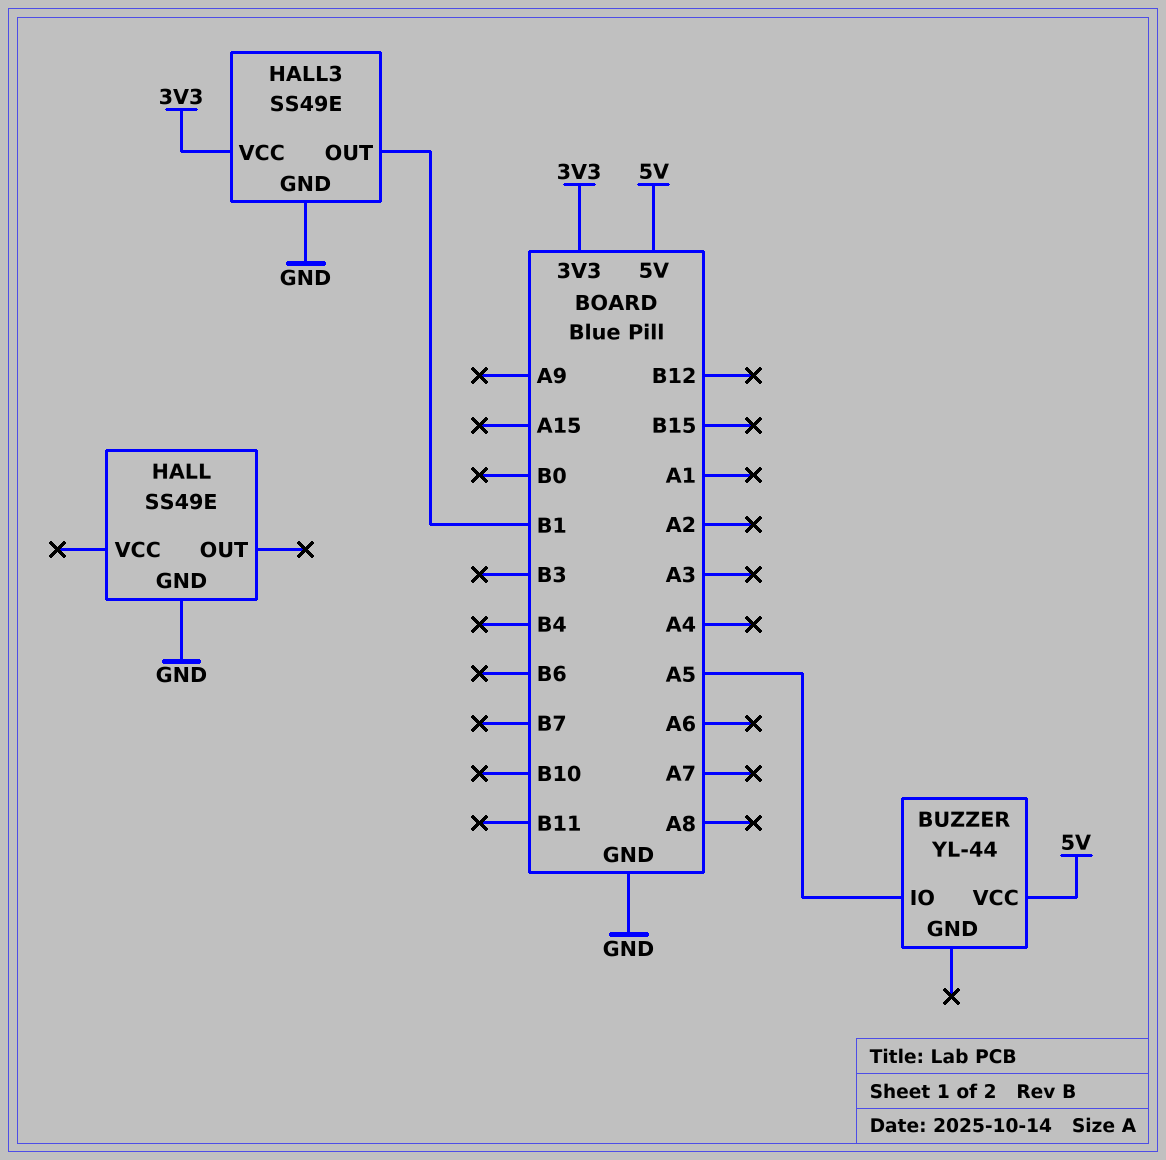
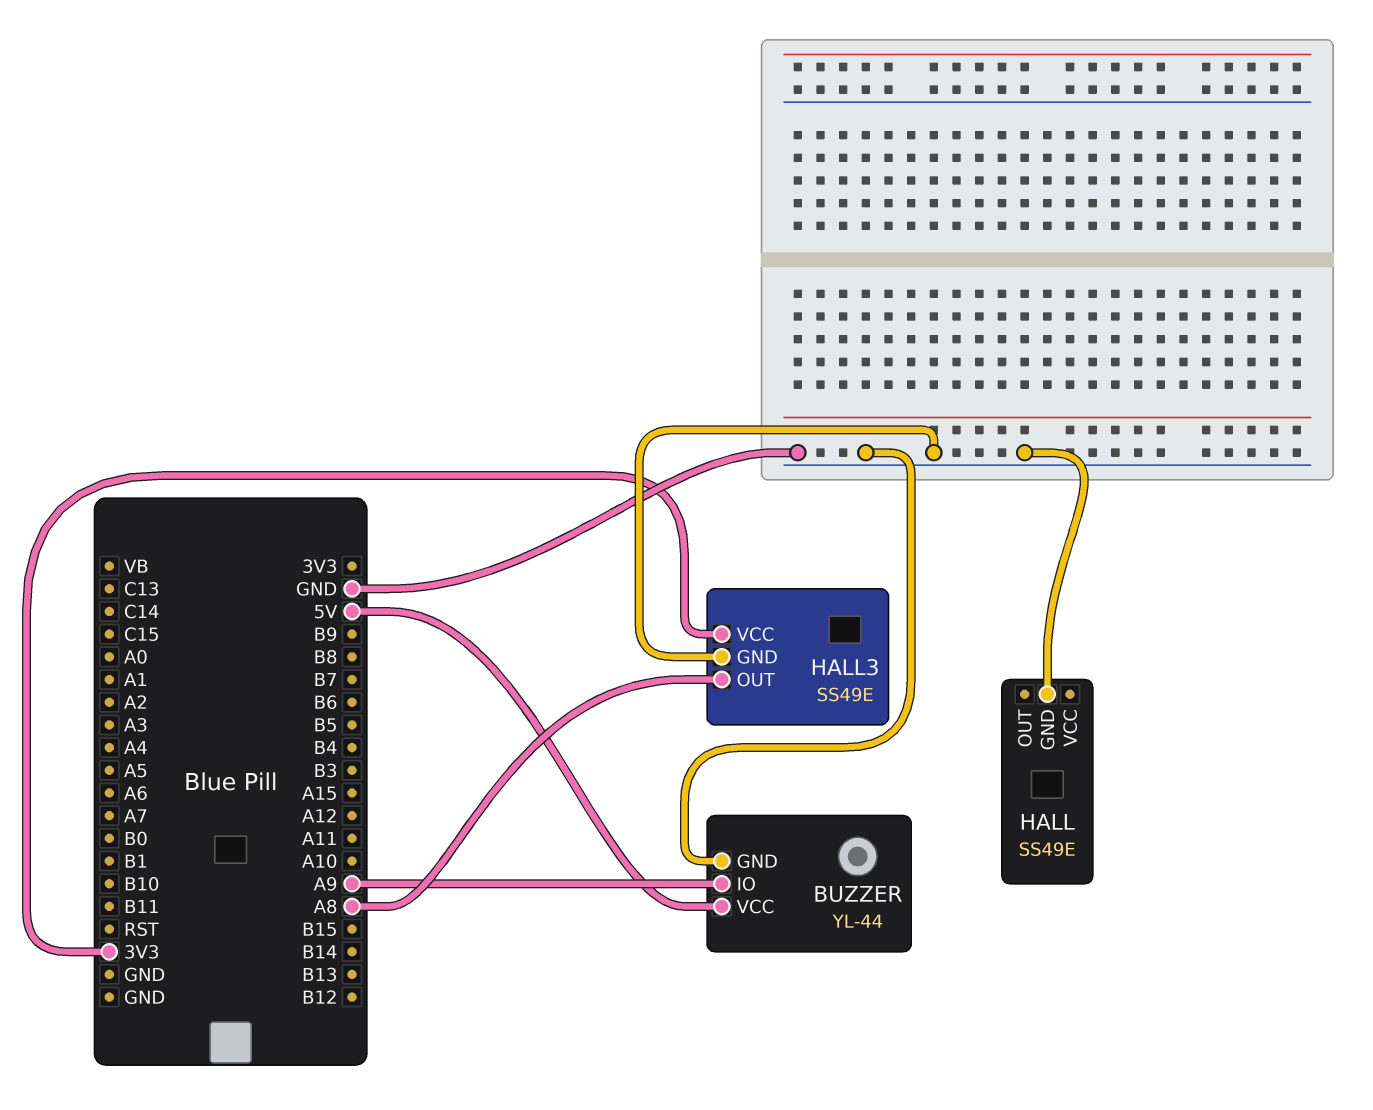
BUZZER pin GND: none -> GND
BUZZER pin IO: A5 -> A9
HALL3 pin OUT: B1 -> A8

